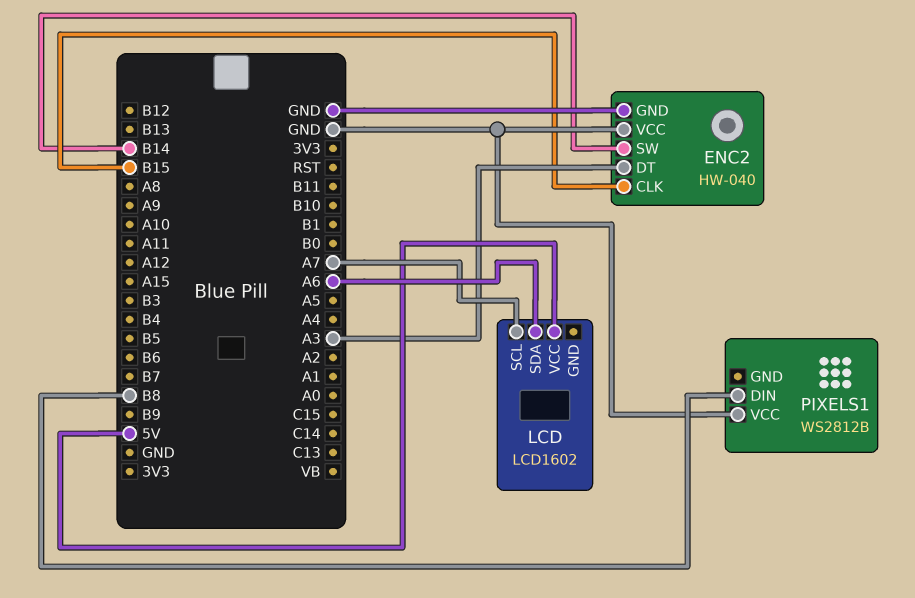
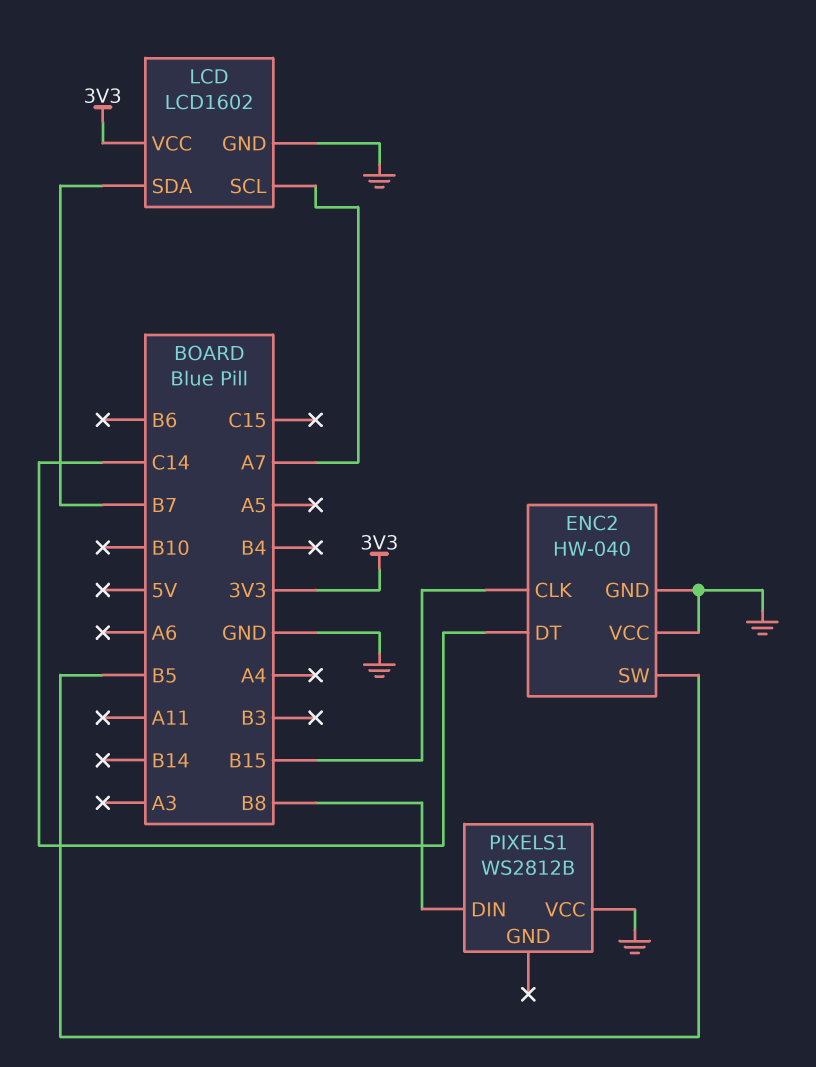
ENC2 pin DT: A3 -> C14
ENC2 pin SW: B14 -> B5
LCD pin GND: none -> GND
LCD pin SDA: A6 -> B7
LCD pin VCC: 5V -> 3V3

